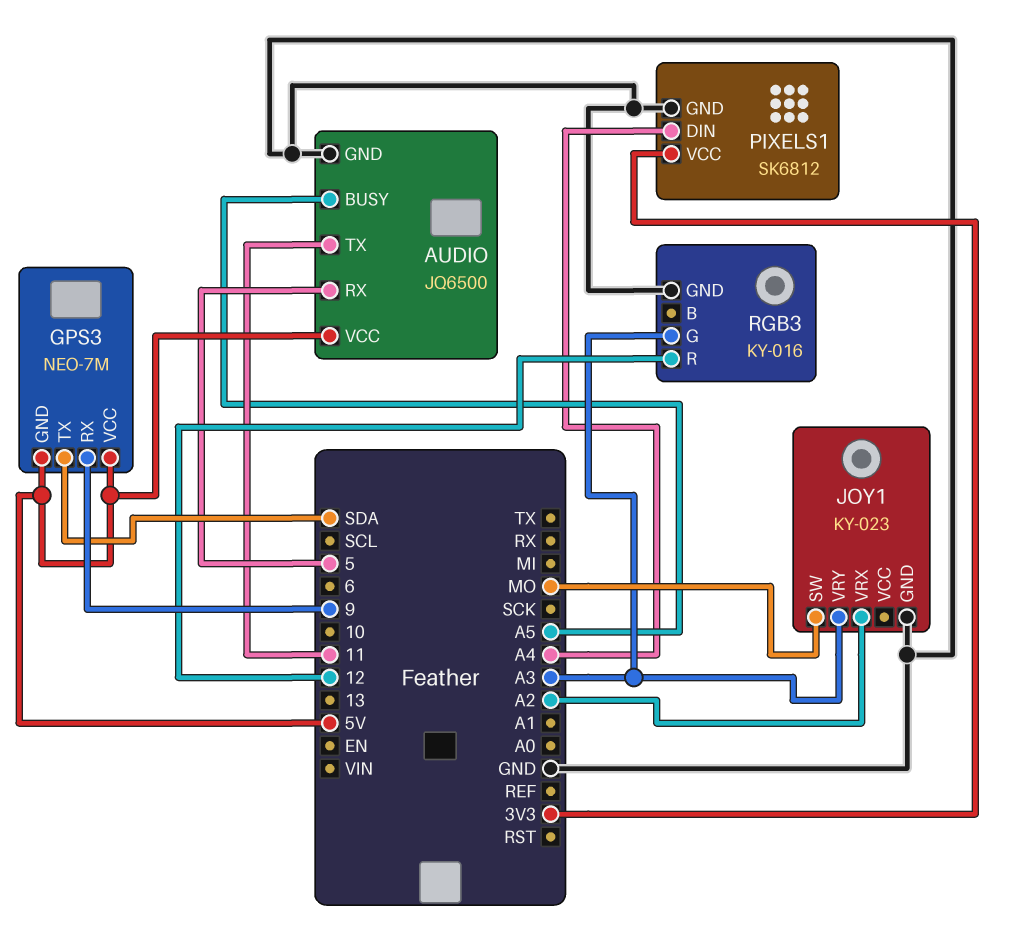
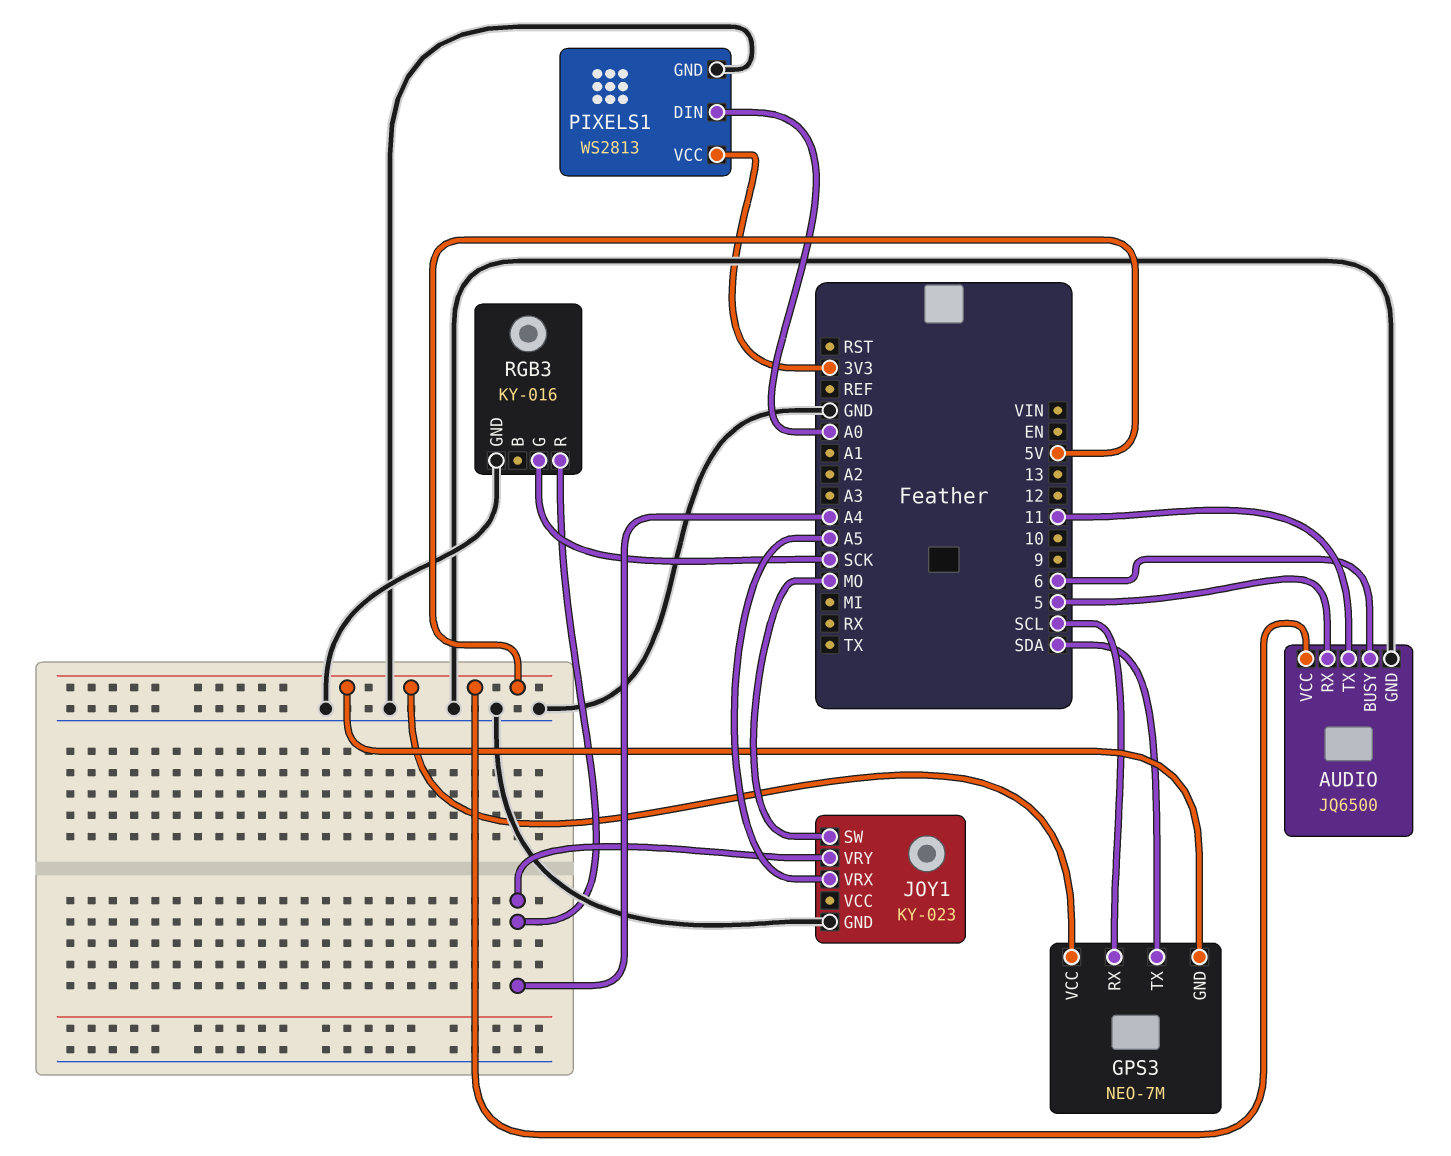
AUDIO pin BUSY: A5 -> 6
GPS3 pin RX: 9 -> SCL
JOY1 pin VRX: A2 -> A5
JOY1 pin VRY: A3 -> A4
PIXELS1: SK6812 -> WS2813
PIXELS1 pin DIN: A4 -> A0
RGB3 pin G: A3 -> SCK
RGB3 pin R: 12 -> A4

